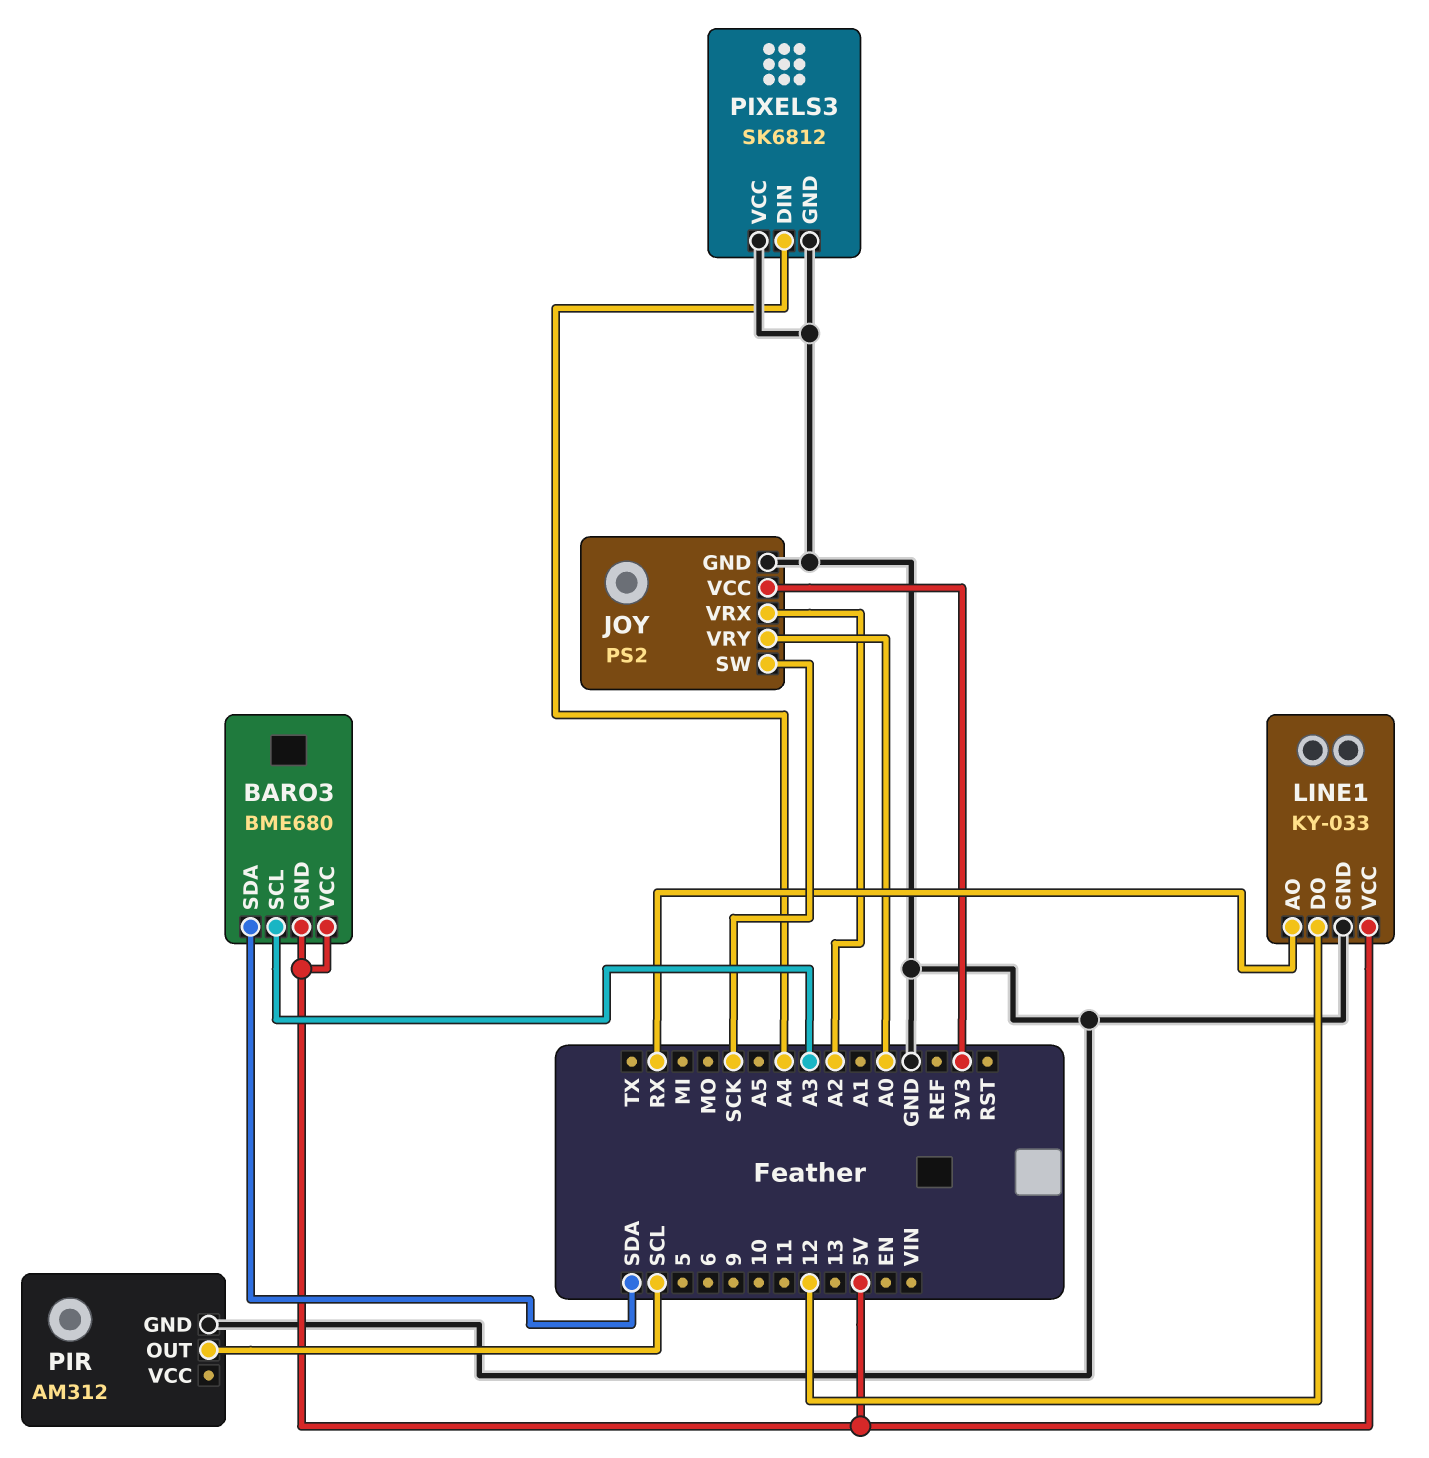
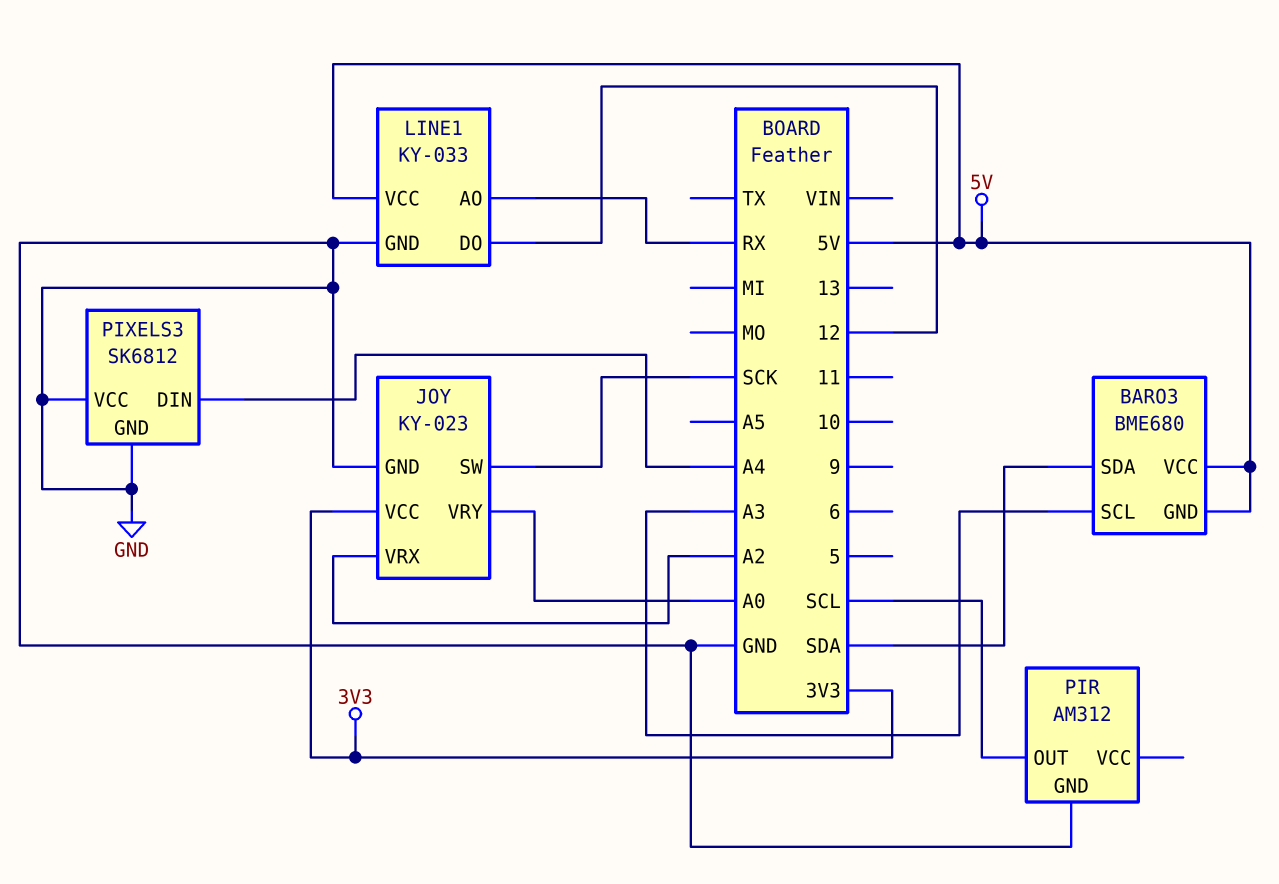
JOY: PS2 -> KY-023

